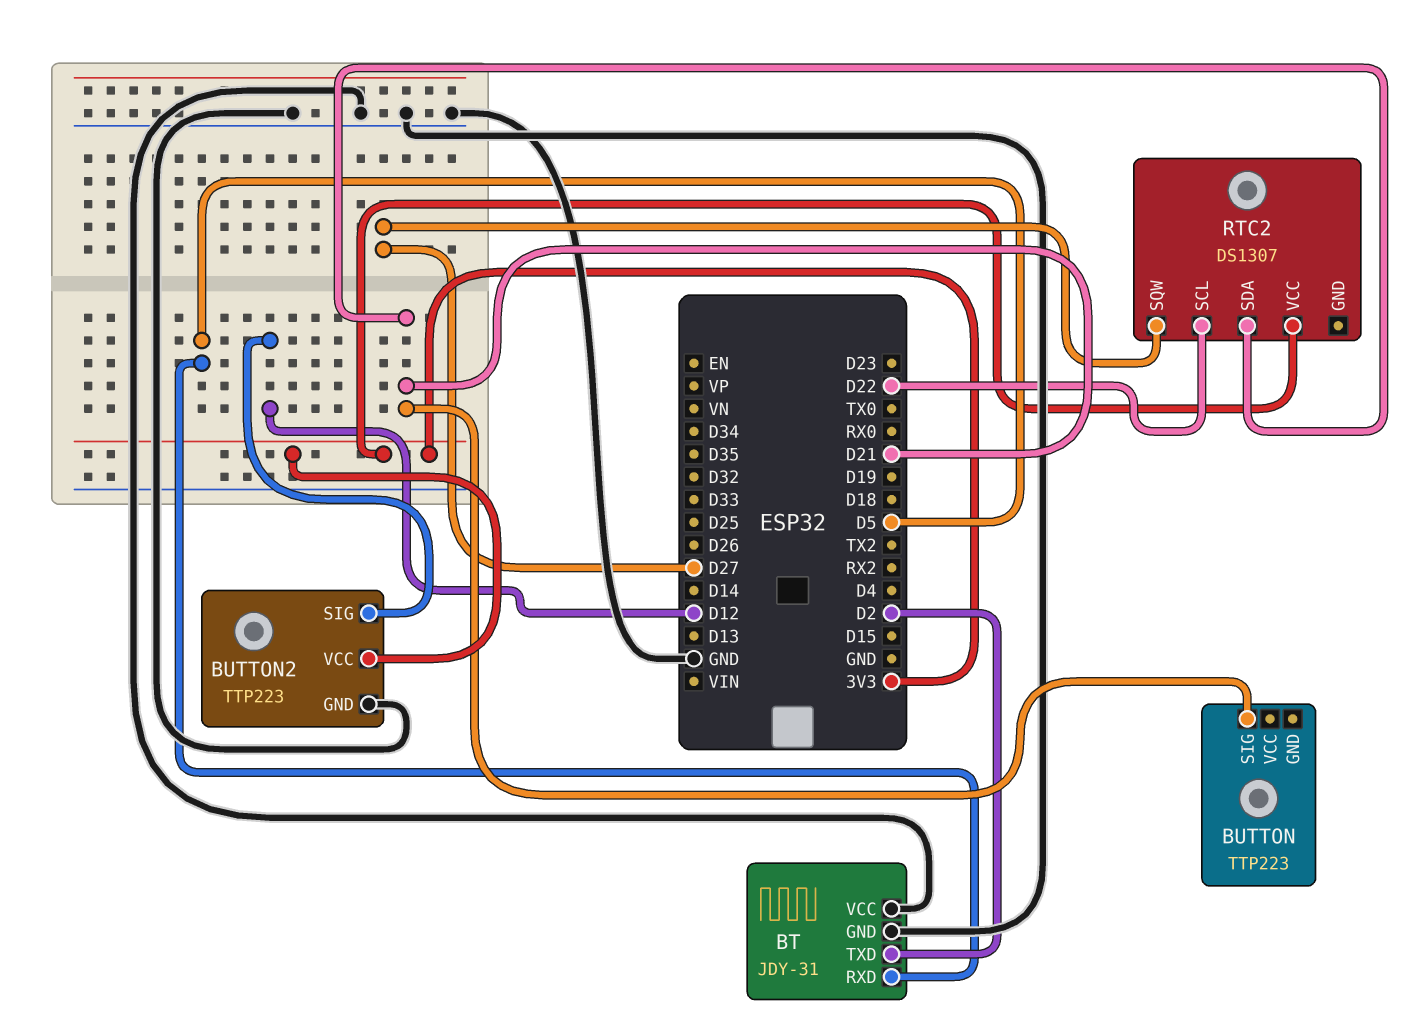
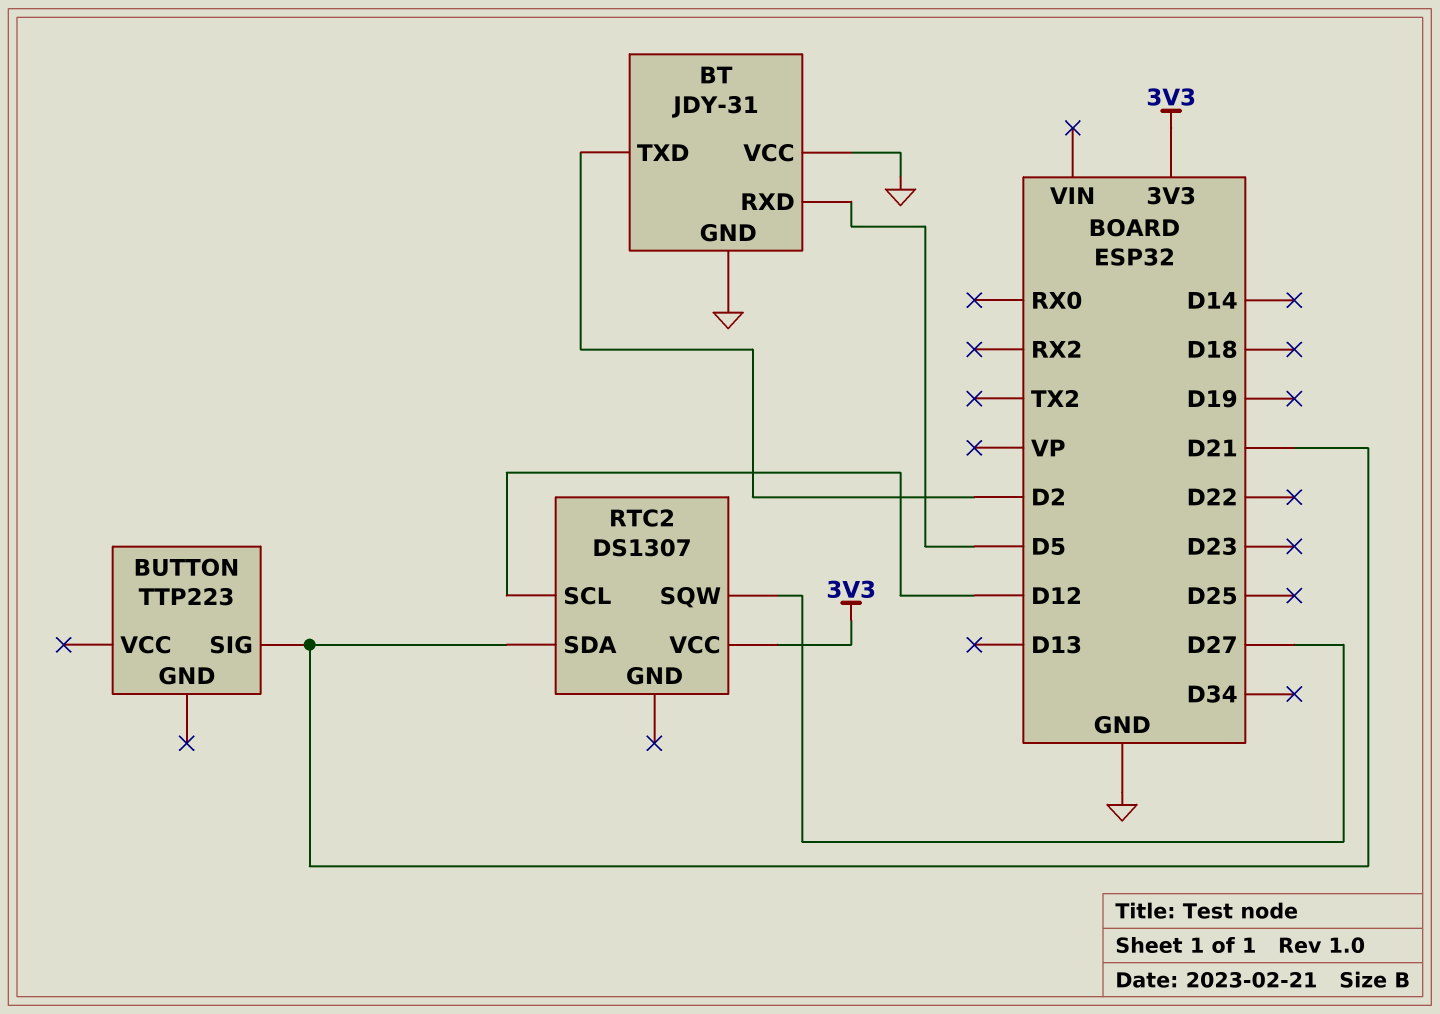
BUTTON2: TTP223 -> none
BUTTON2 pin GND: GND -> none
BUTTON2 pin SIG: D12 -> none
BUTTON2 pin VCC: 3V3 -> none
RTC2 pin SCL: D22 -> D12

